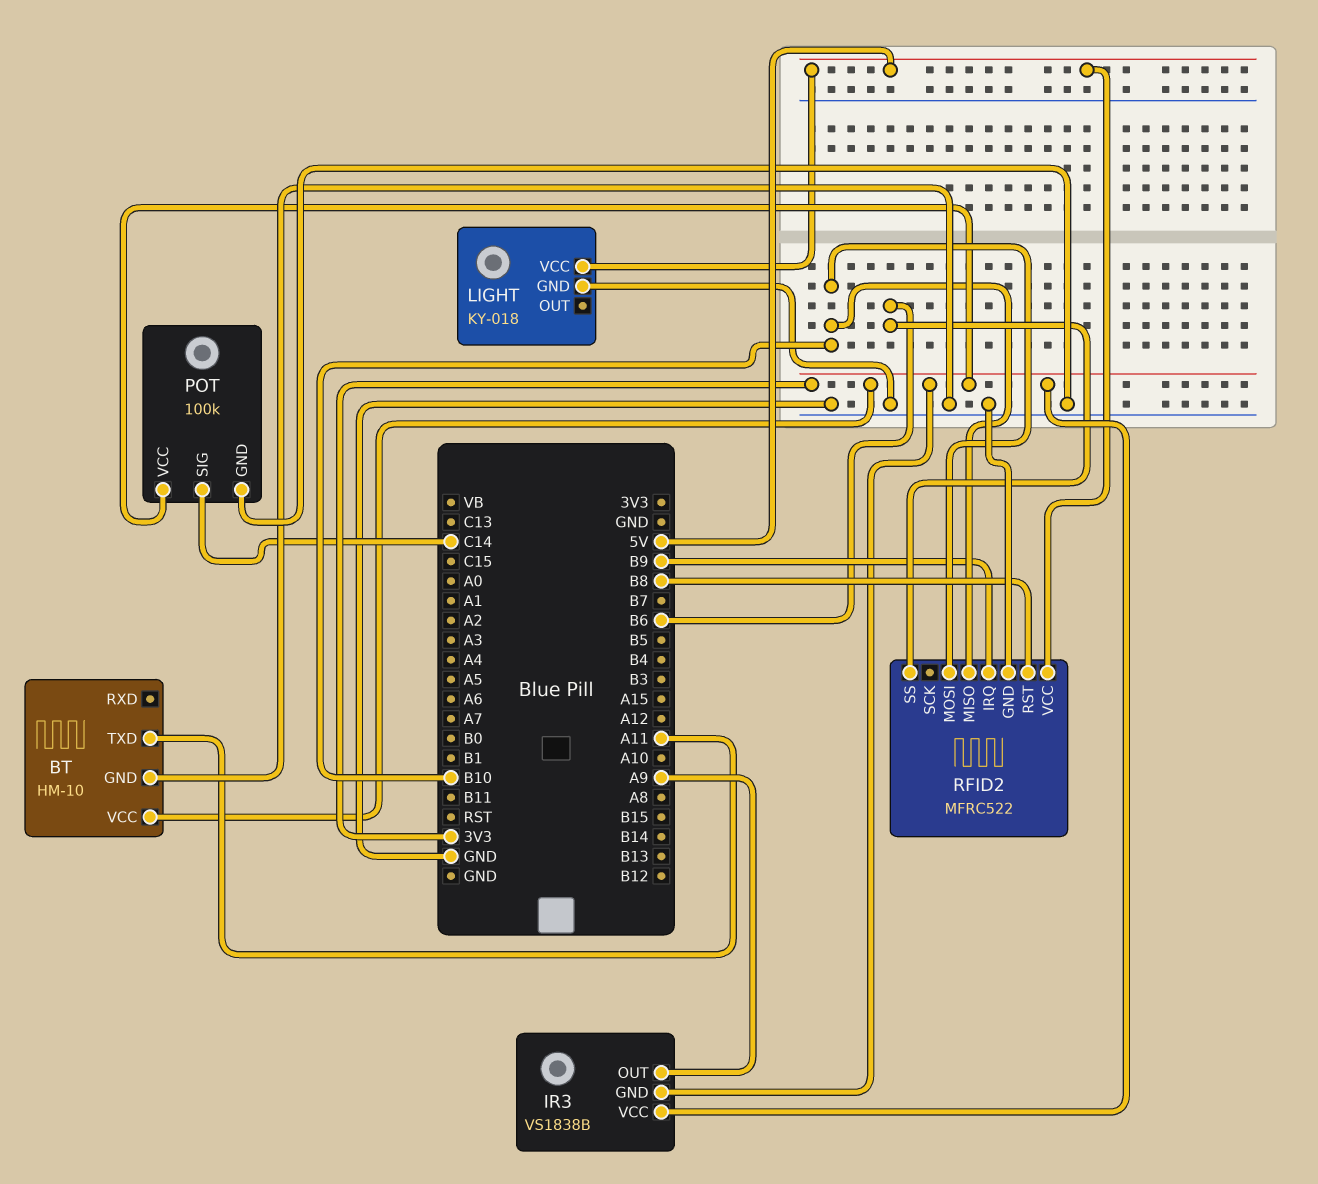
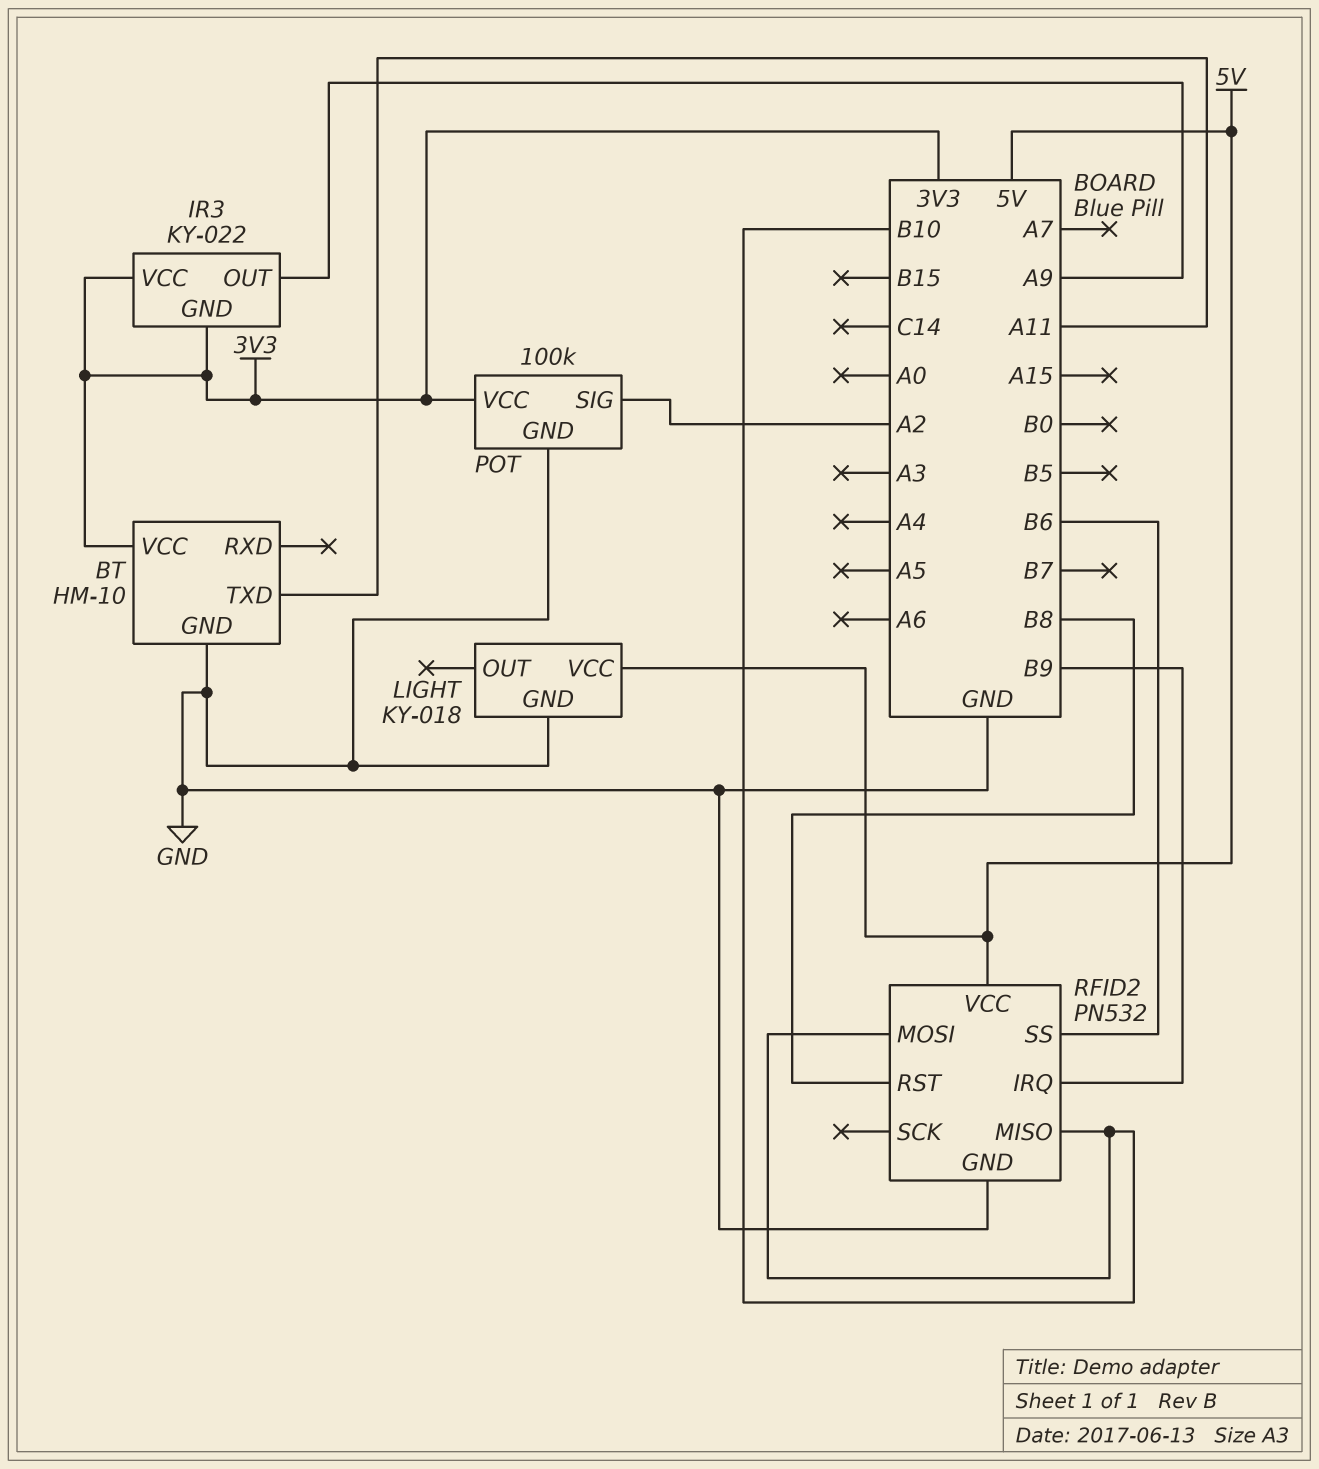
IR3: VS1838B -> KY-022
POT pin SIG: C14 -> A2
RFID2: MFRC522 -> PN532

